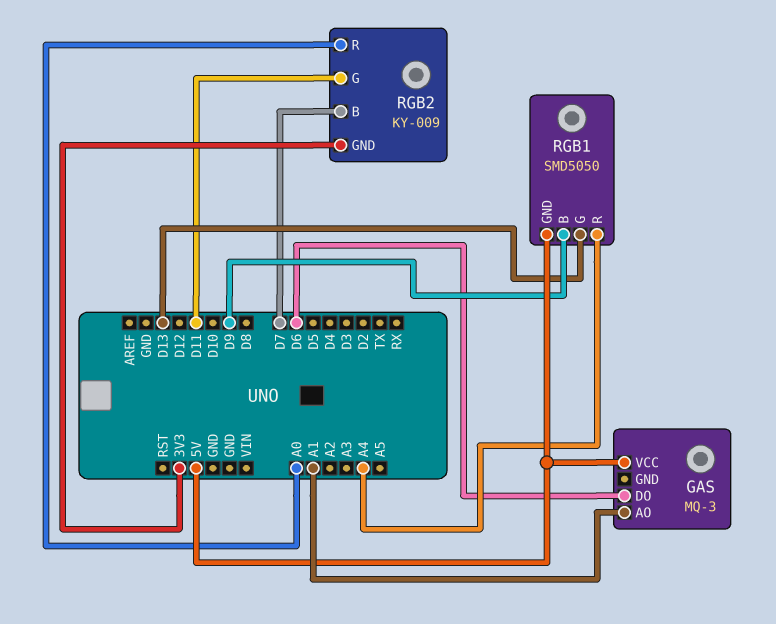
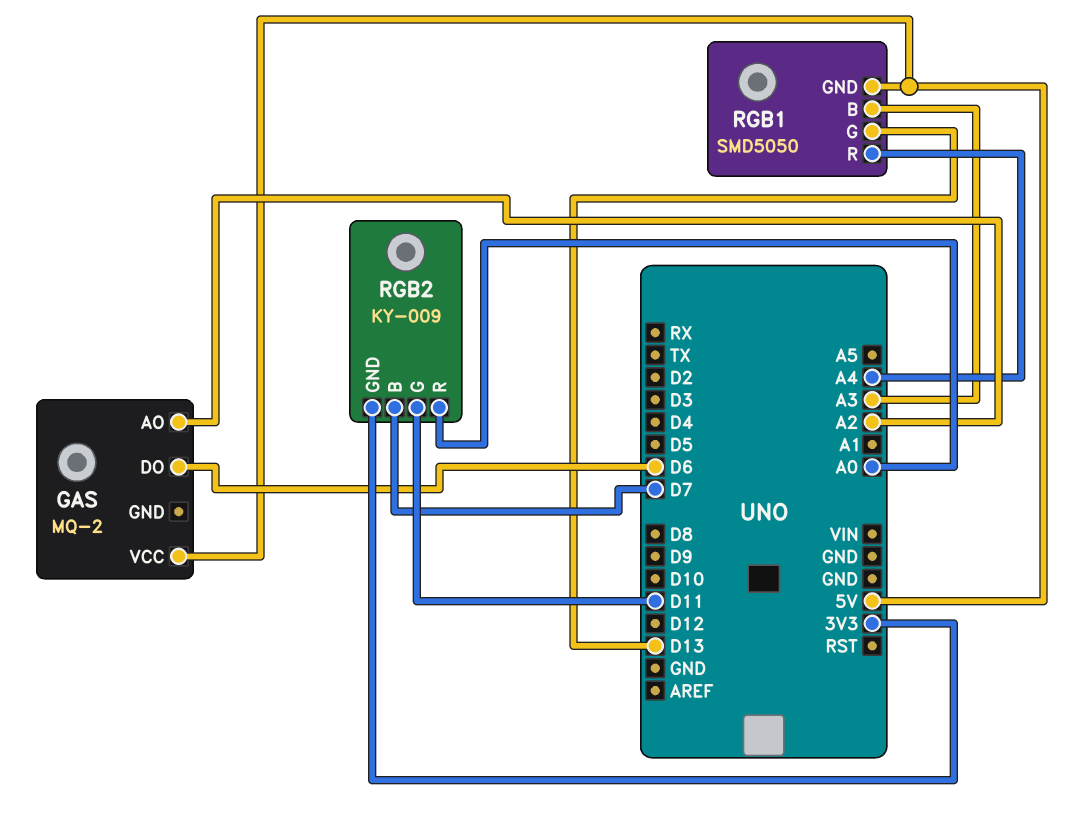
GAS: MQ-3 -> MQ-2
GAS pin AO: A1 -> A2
RGB1 pin B: D9 -> A3

